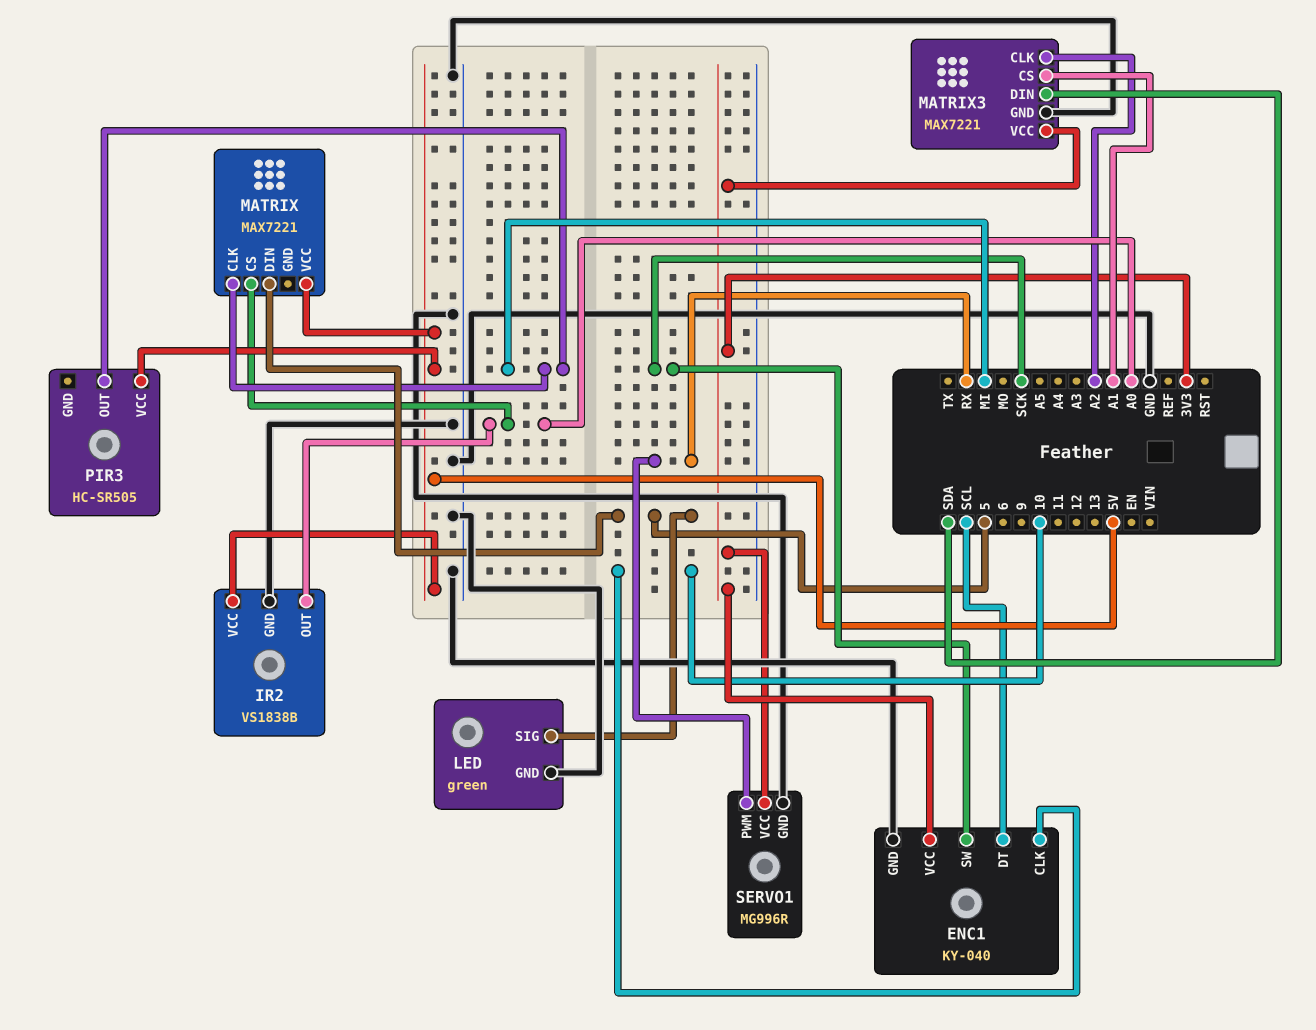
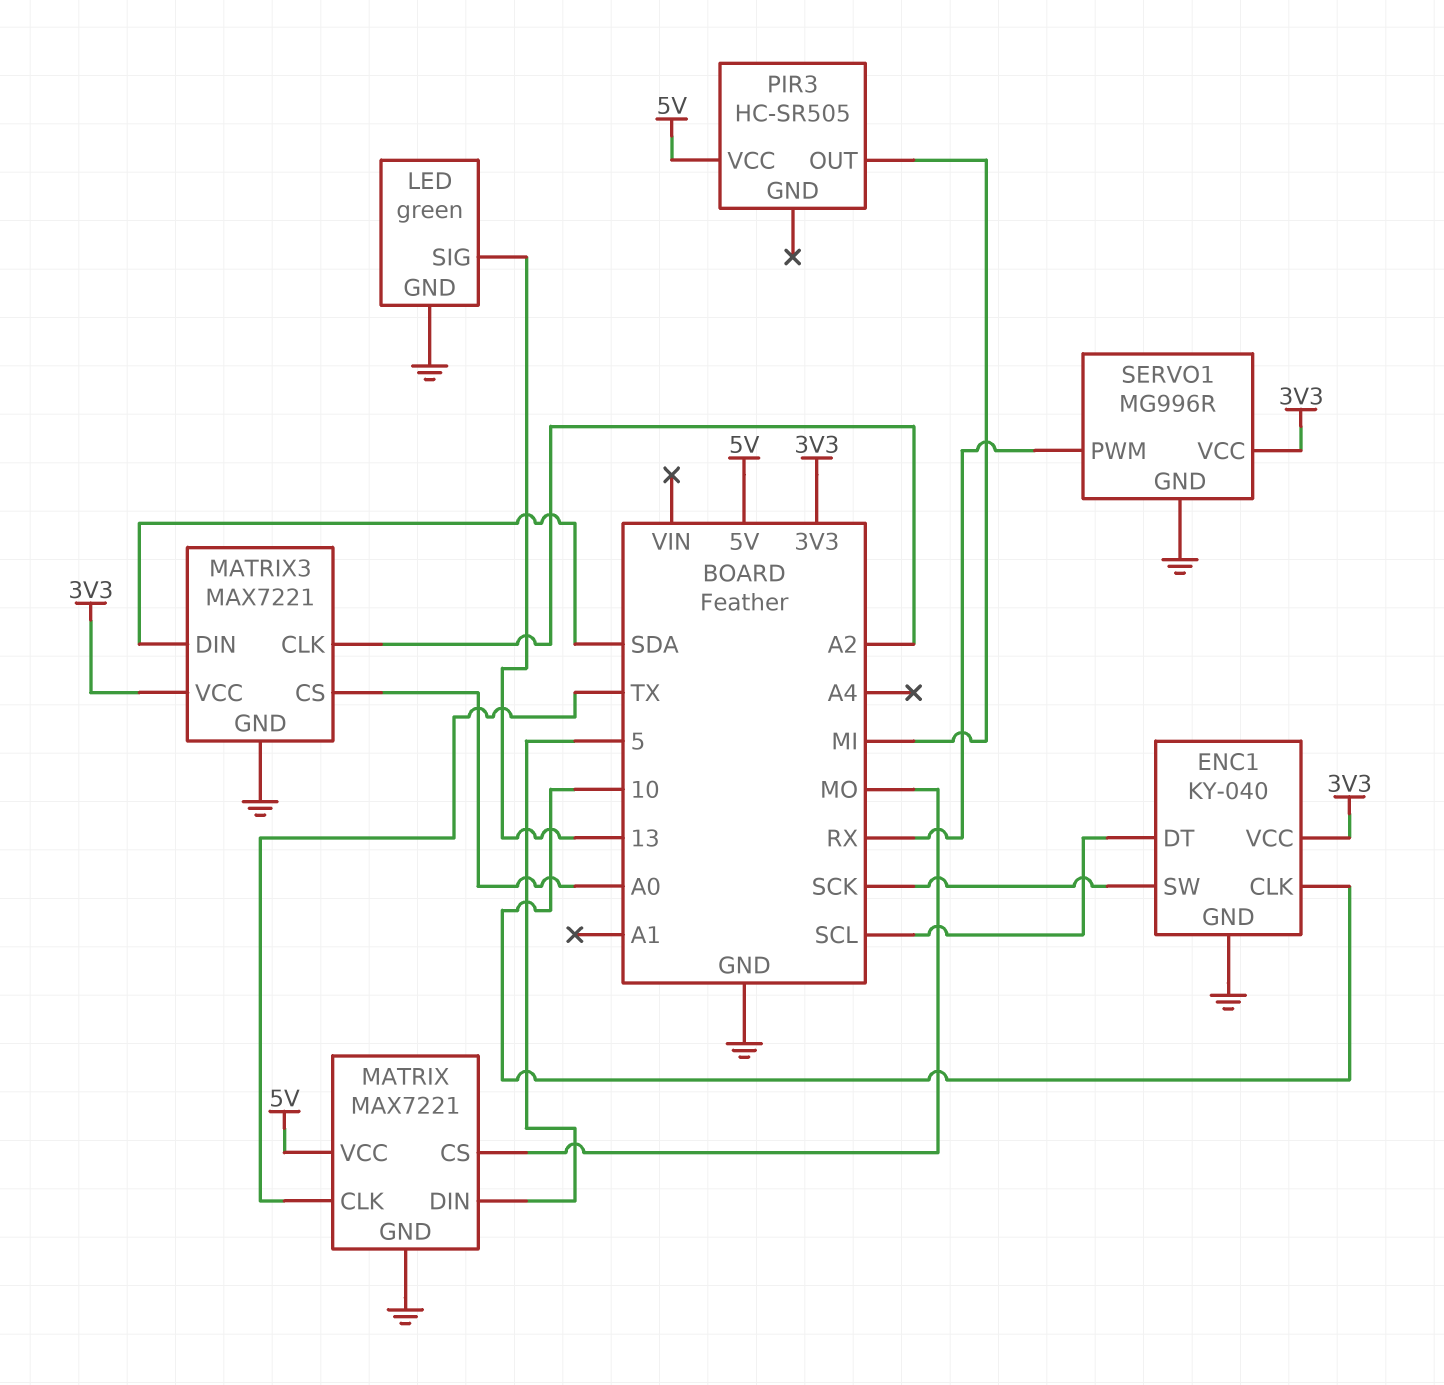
IR2: VS1838B -> none
IR2 pin GND: GND -> none
IR2 pin OUT: A0 -> none
IR2 pin VCC: 5V -> none
LED pin SIG: 5 -> 13
MATRIX pin CLK: MI -> TX
MATRIX pin CS: A0 -> MO
MATRIX pin GND: none -> GND
MATRIX3 pin CS: A1 -> A0

